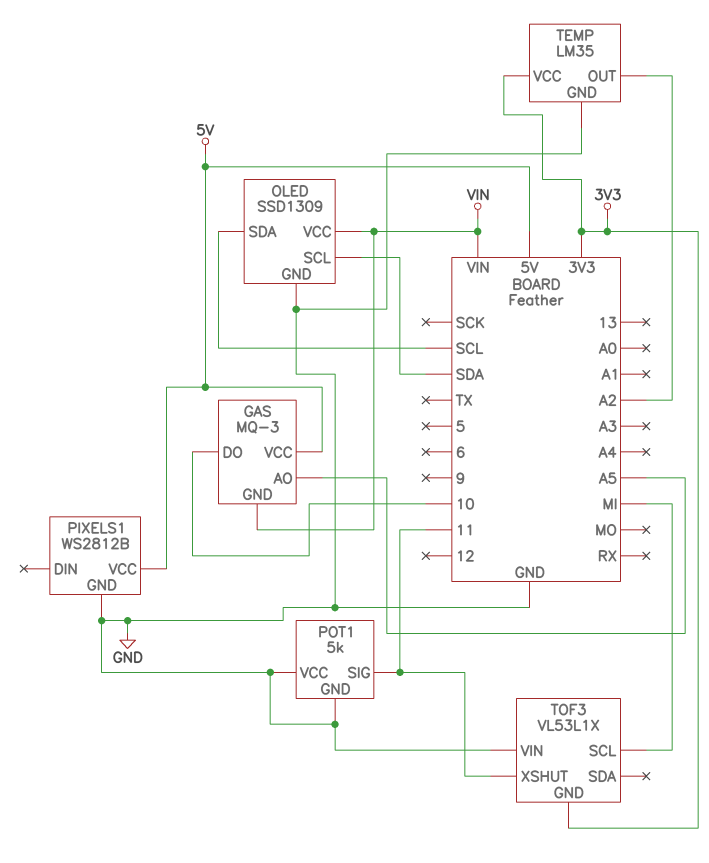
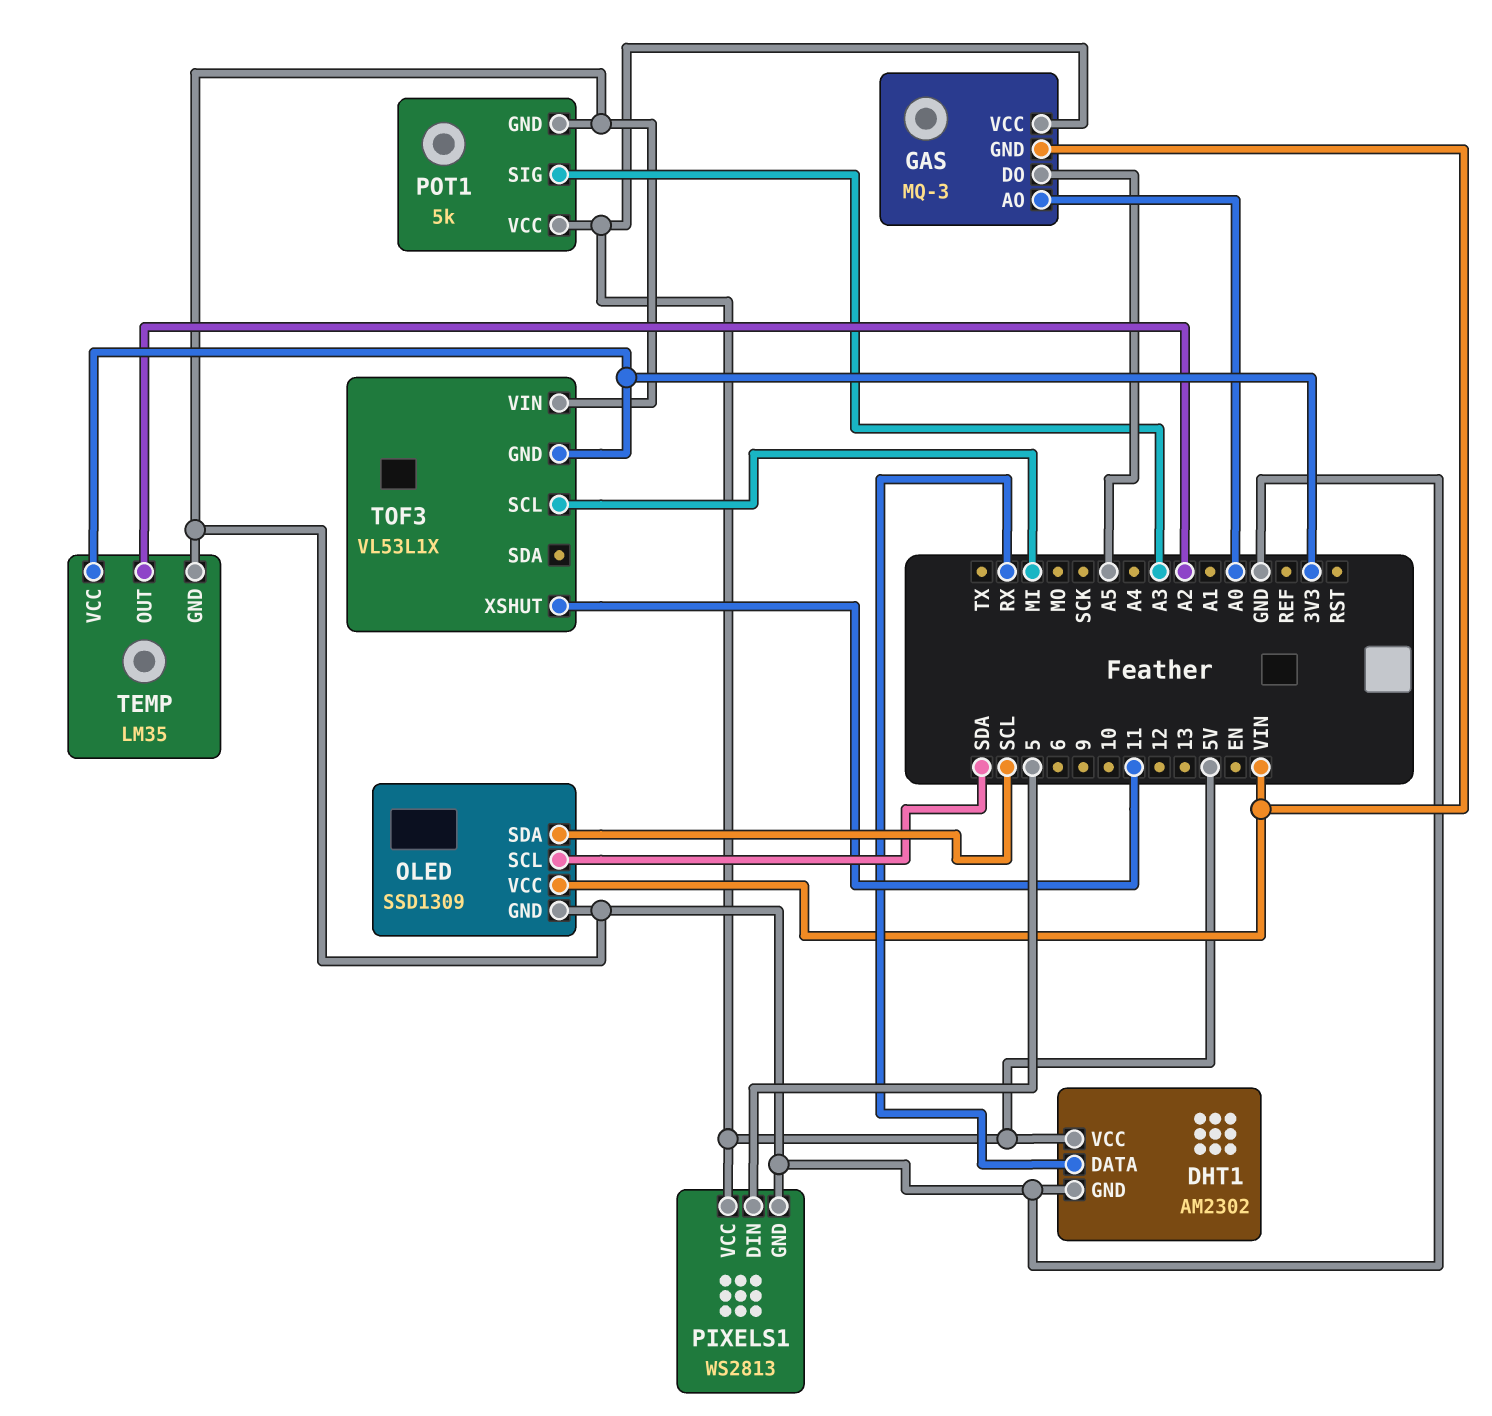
DHT1: none -> AM2302
DHT1 pin DATA: none -> RX
DHT1 pin GND: none -> GND
DHT1 pin VCC: none -> 5V
GAS pin AO: A5 -> A0
GAS pin DO: 10 -> A5
PIXELS1: WS2812B -> WS2813
PIXELS1 pin DIN: none -> 5
POT1 pin SIG: 11 -> A3
POT1 pin VCC: GND -> 5V

